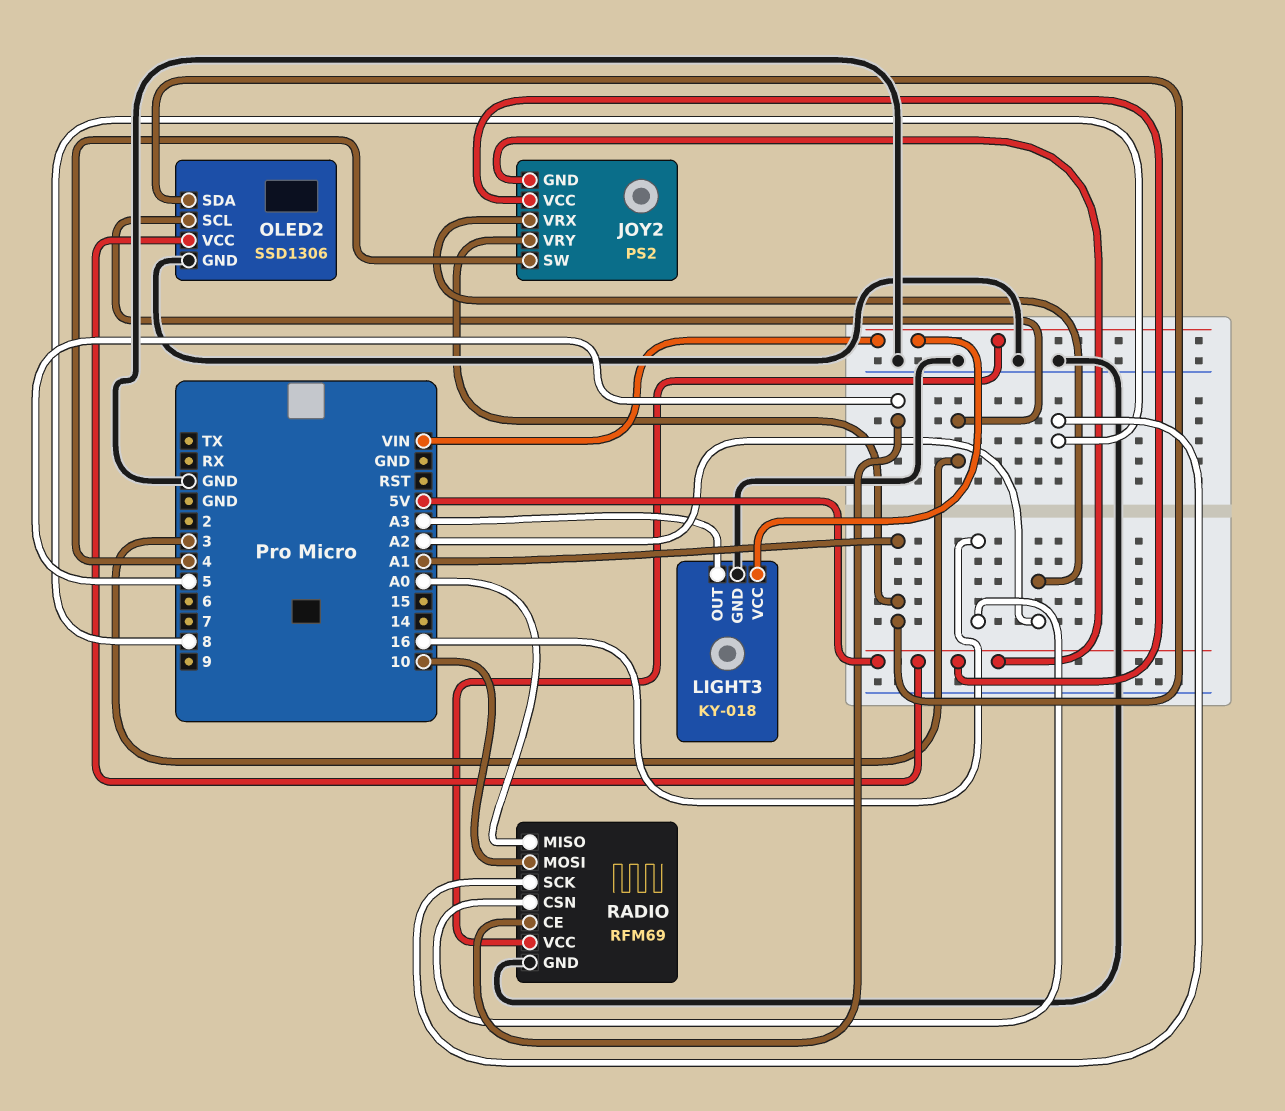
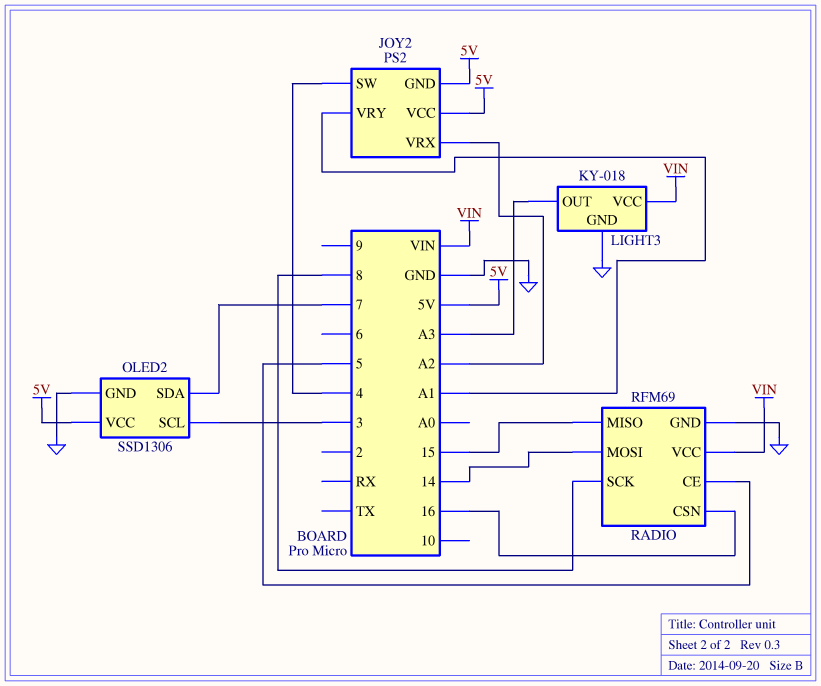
OLED2 pin SDA: A1 -> 7
RADIO pin MISO: A0 -> 15
RADIO pin MOSI: 10 -> 14

